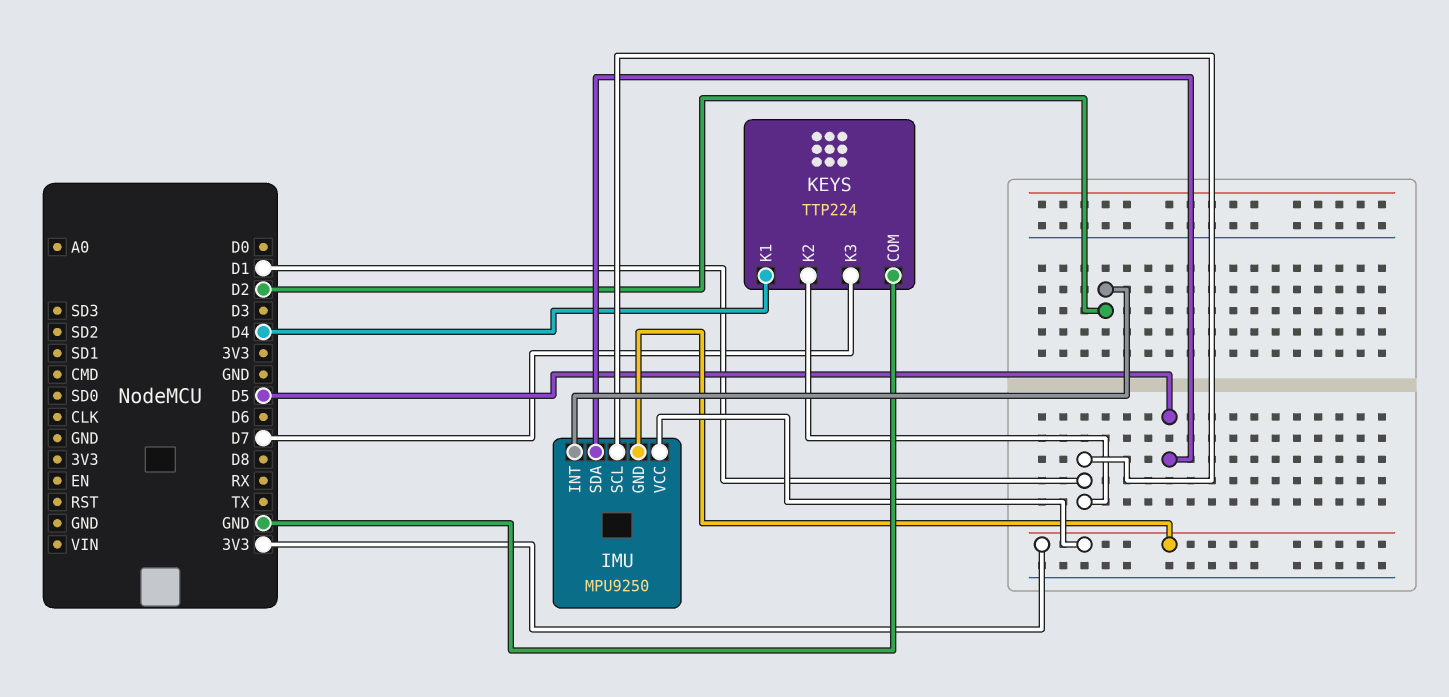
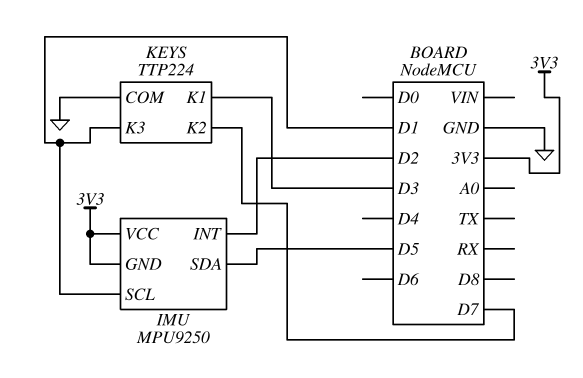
KEYS pin K1: D4 -> D3
KEYS pin K2: D1 -> D7
KEYS pin K3: D7 -> D1

